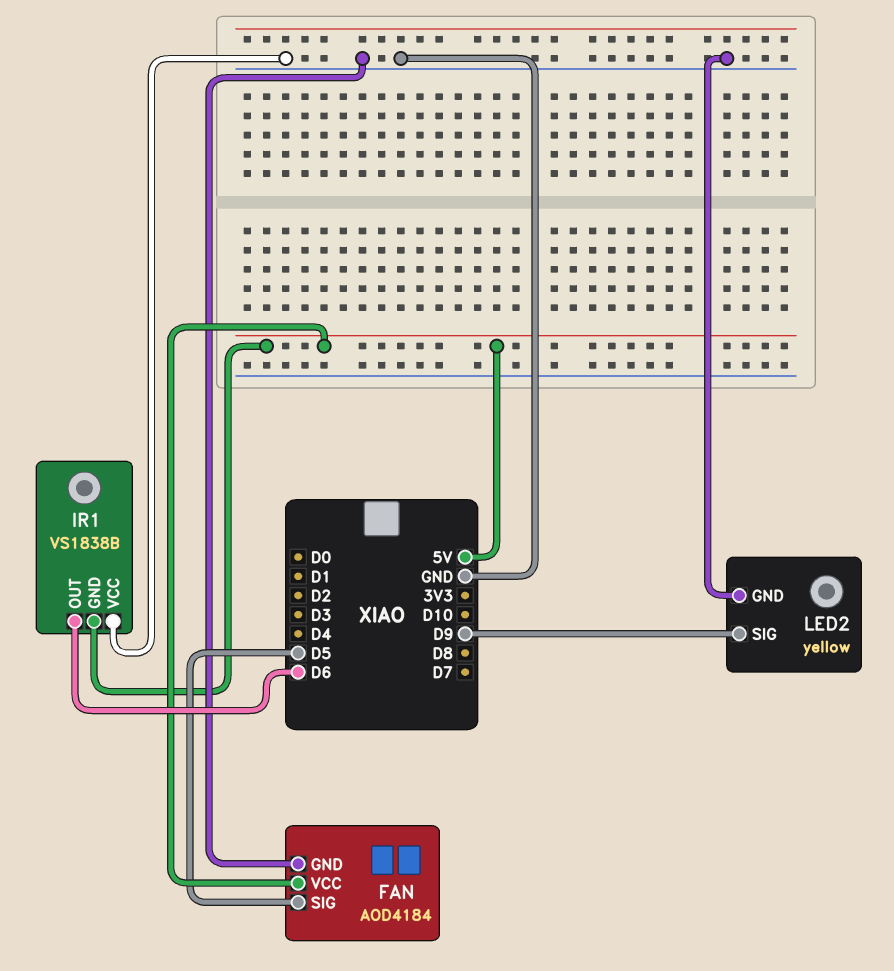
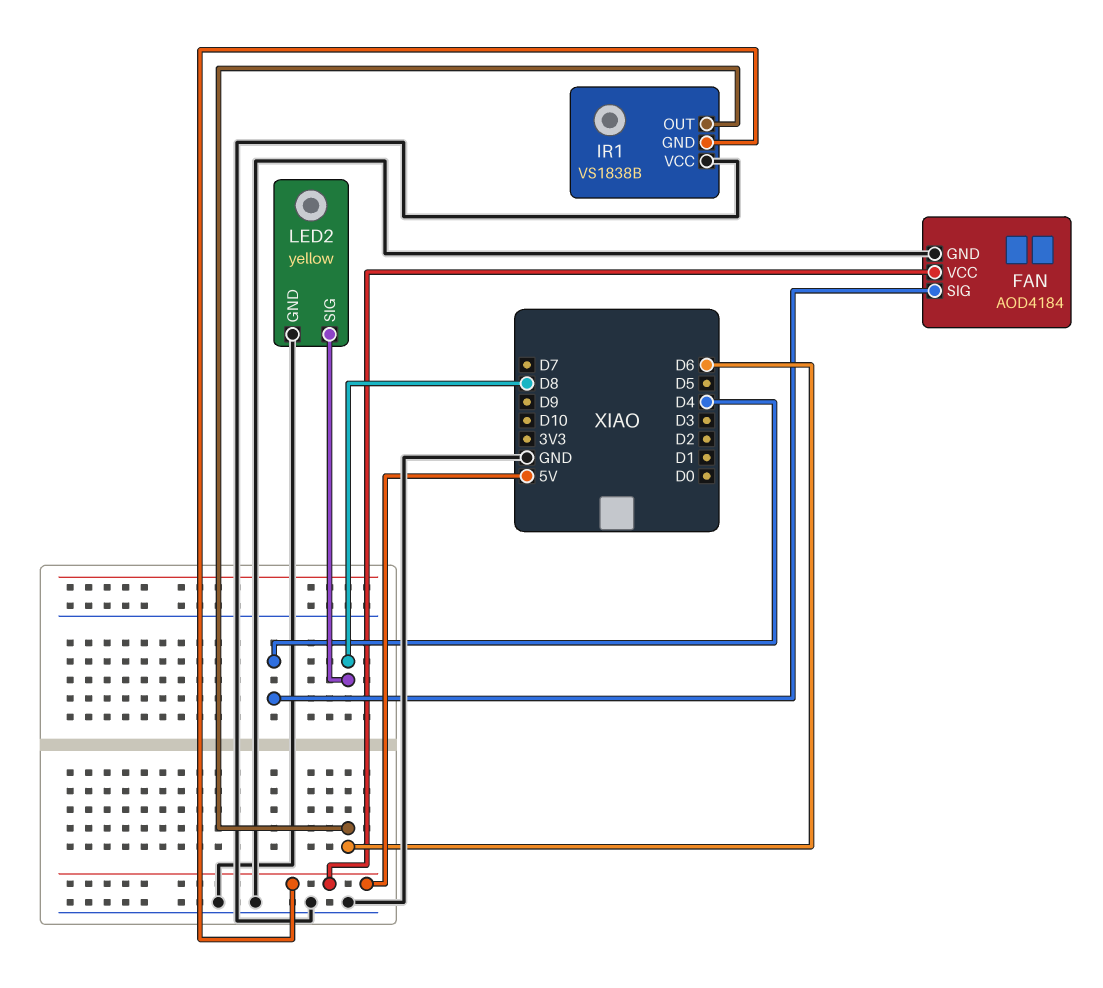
FAN pin SIG: D5 -> D4
LED2 pin SIG: D9 -> D8

